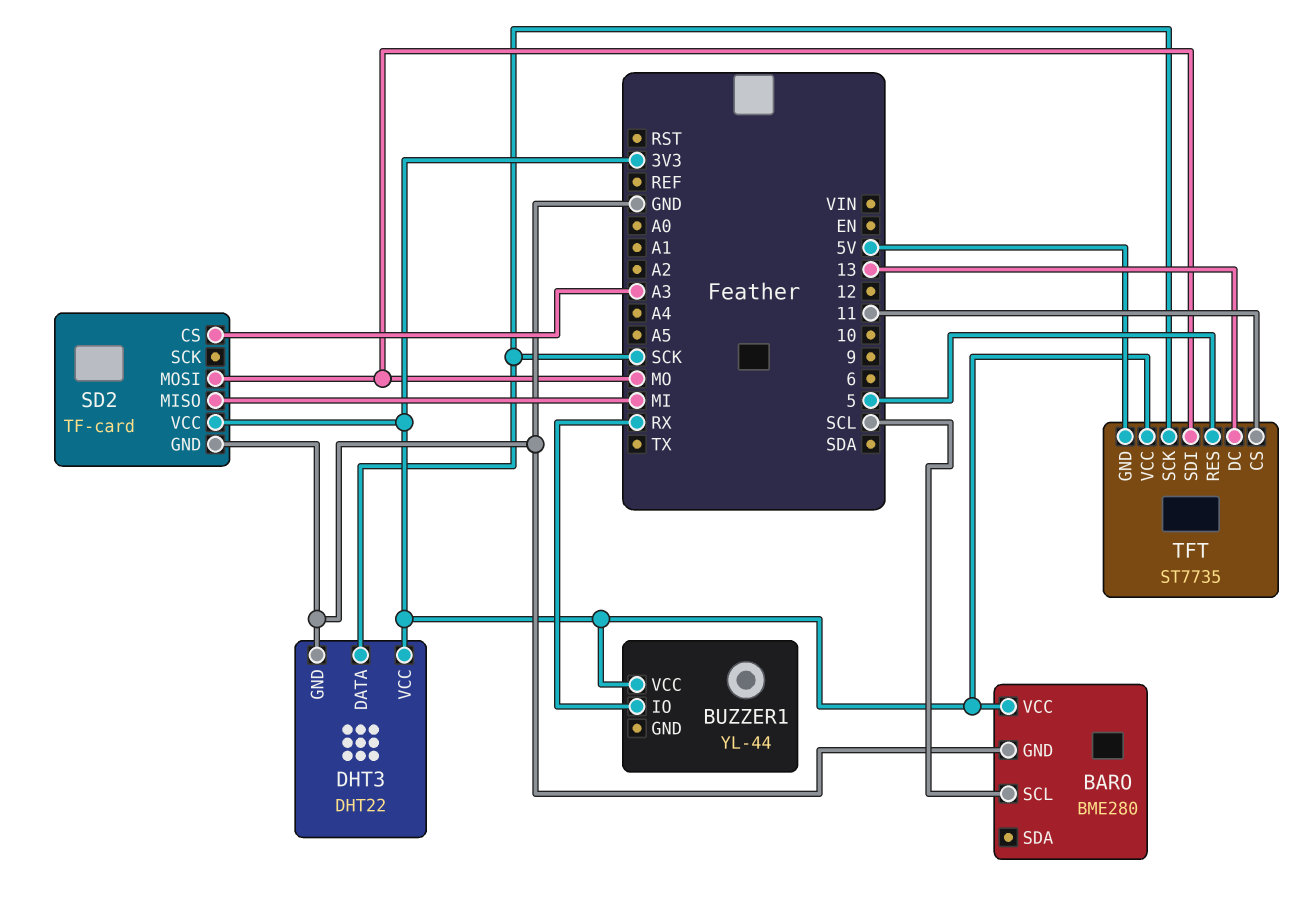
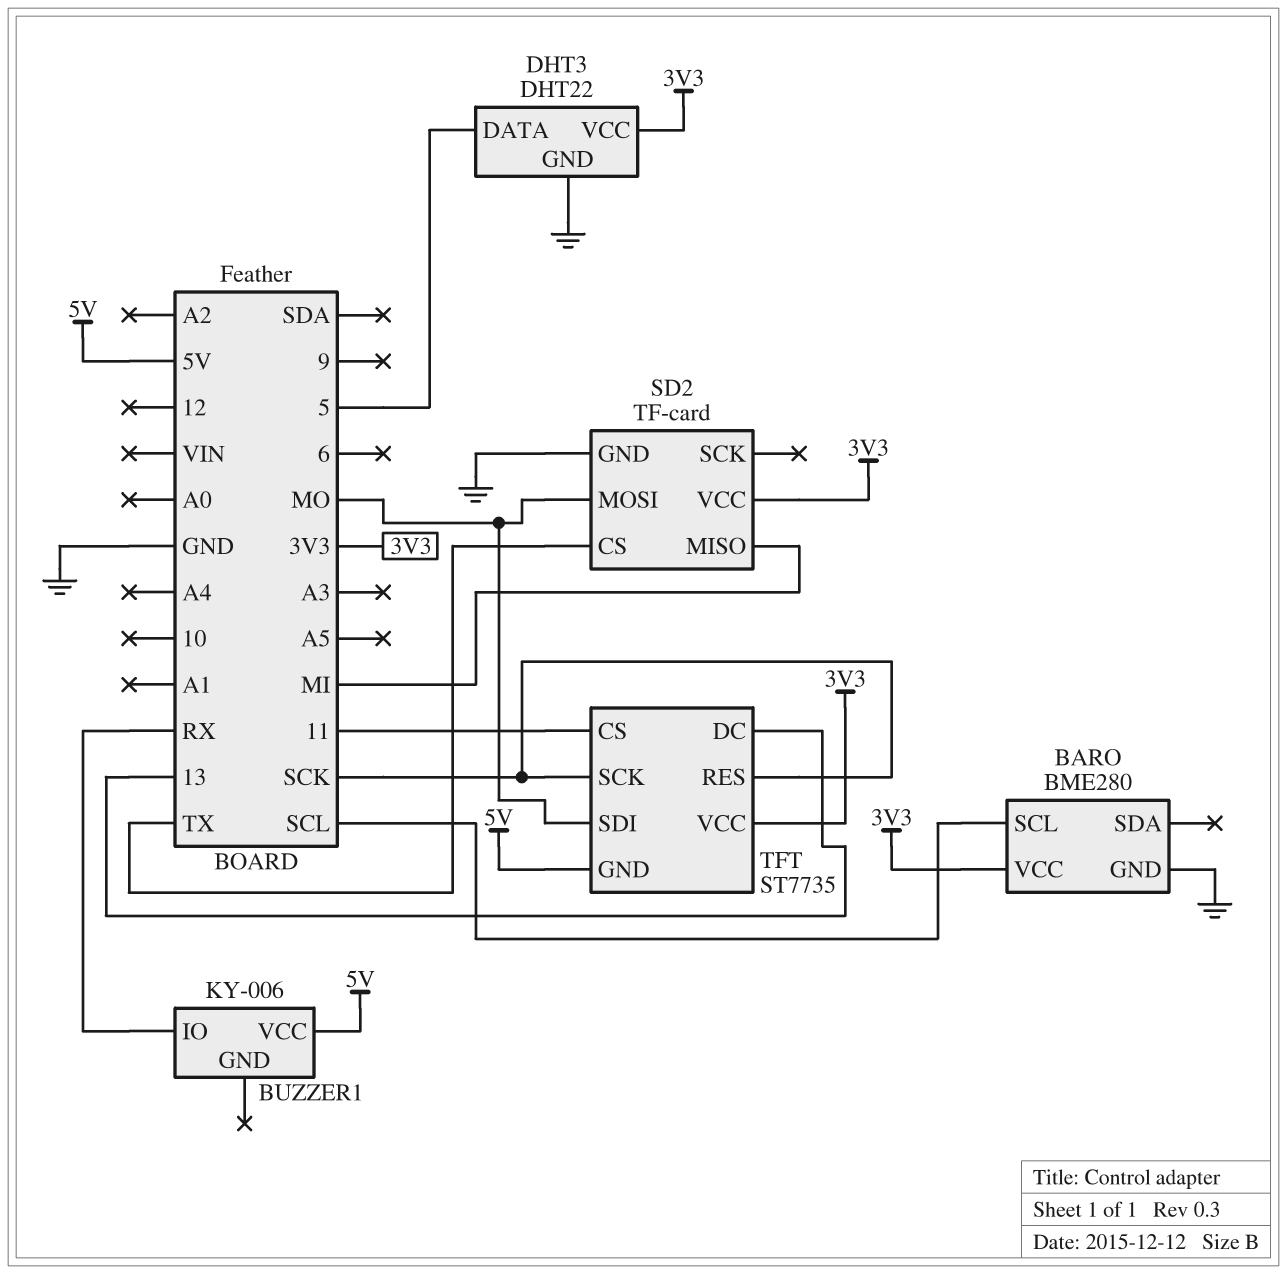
BUZZER1: YL-44 -> KY-006
BUZZER1 pin VCC: 3V3 -> 5V
DHT3 pin DATA: SCK -> 5
SD2 pin CS: A3 -> TX
TFT pin RES: 5 -> SCK

